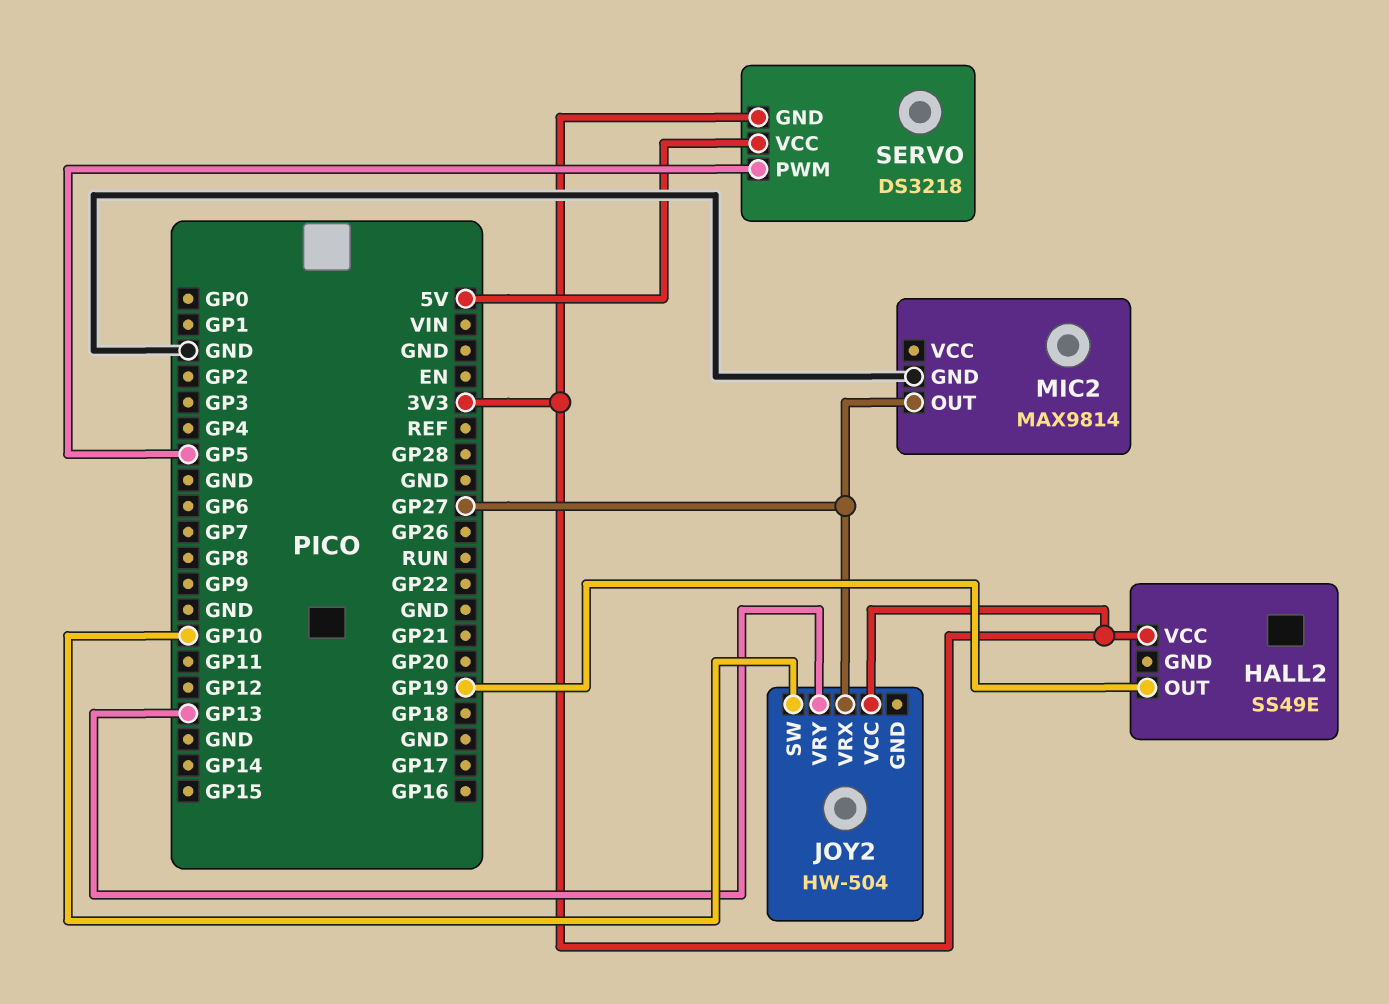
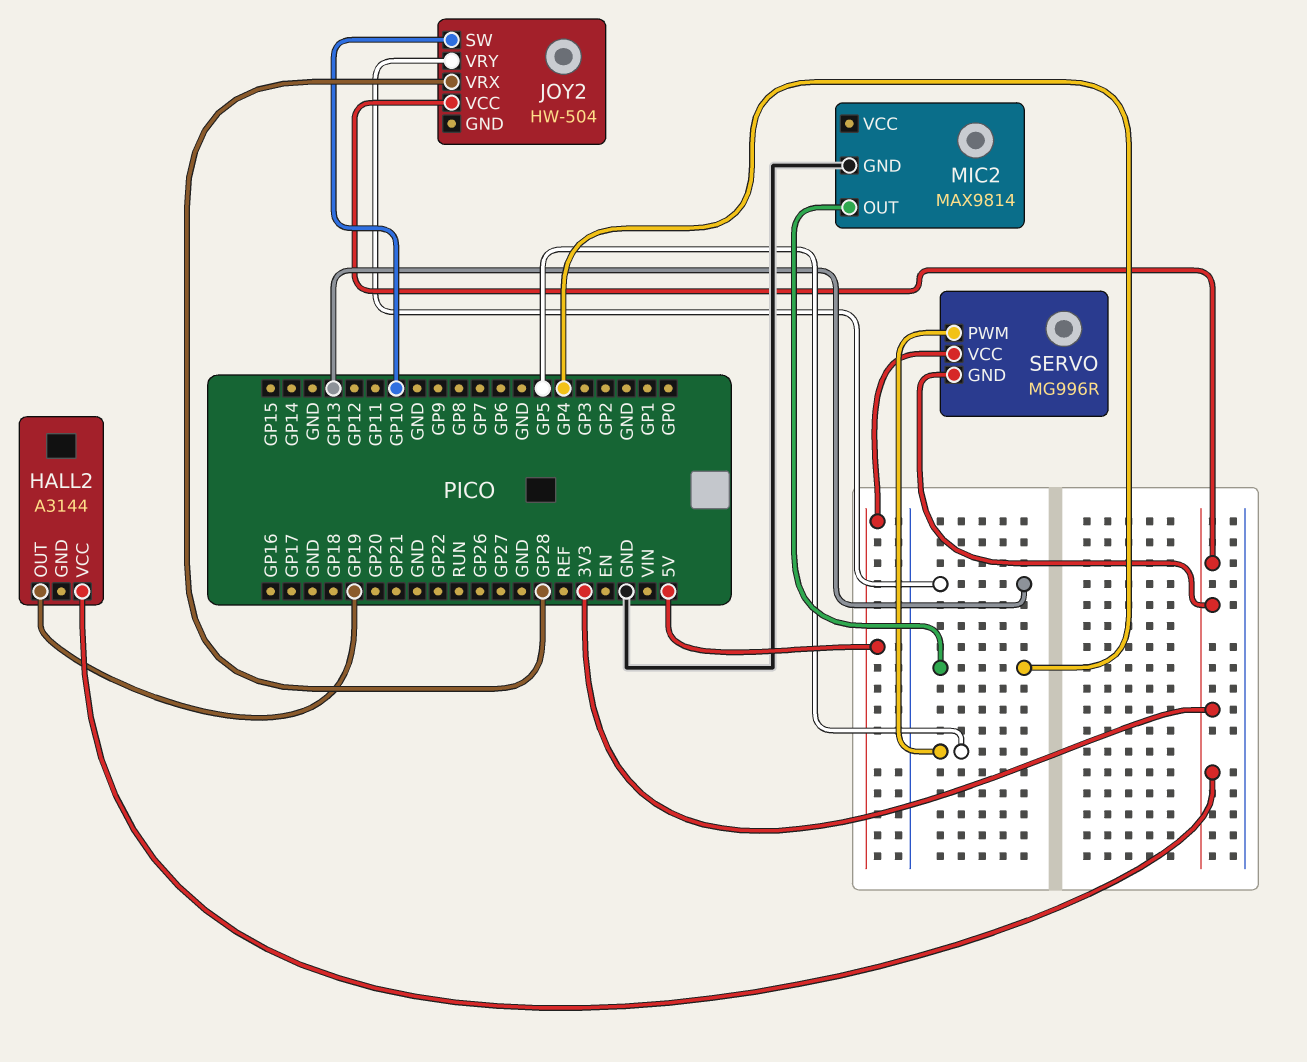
HALL2: SS49E -> A3144
JOY2 pin VRX: GP27 -> GP28
MIC2 pin OUT: GP27 -> GP4
SERVO: DS3218 -> MG996R

